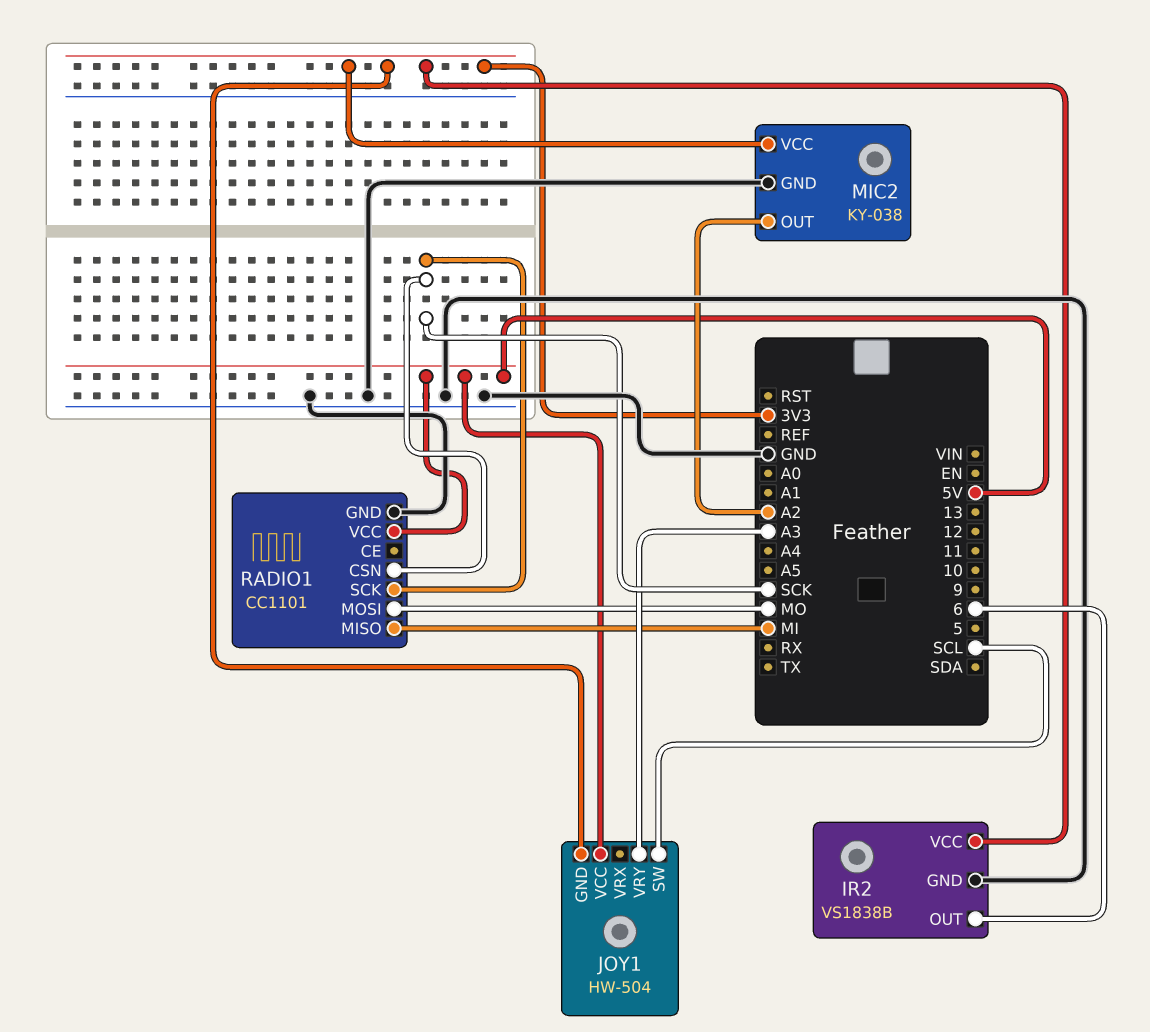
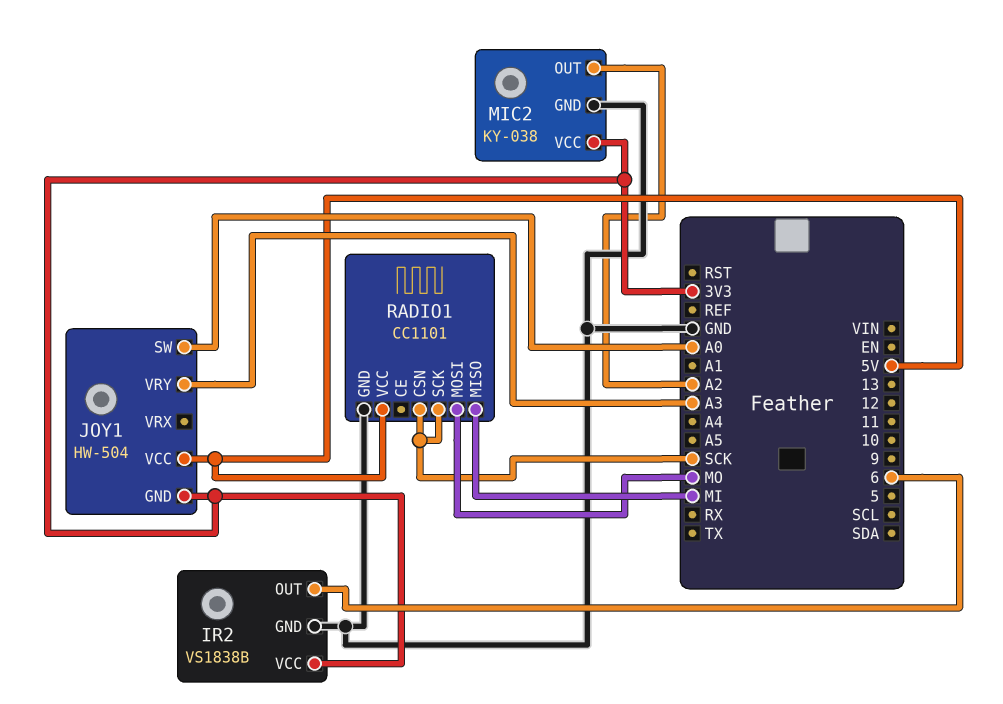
JOY1 pin SW: SCL -> A0

